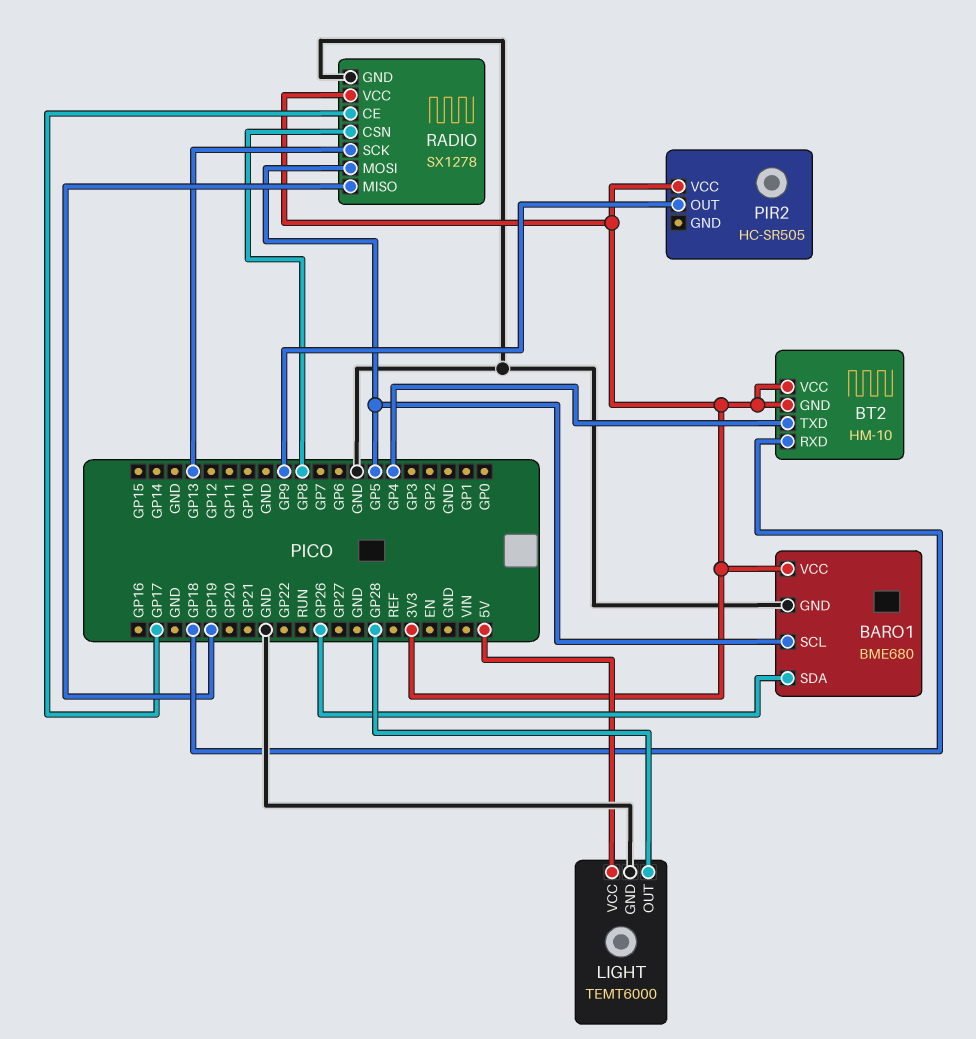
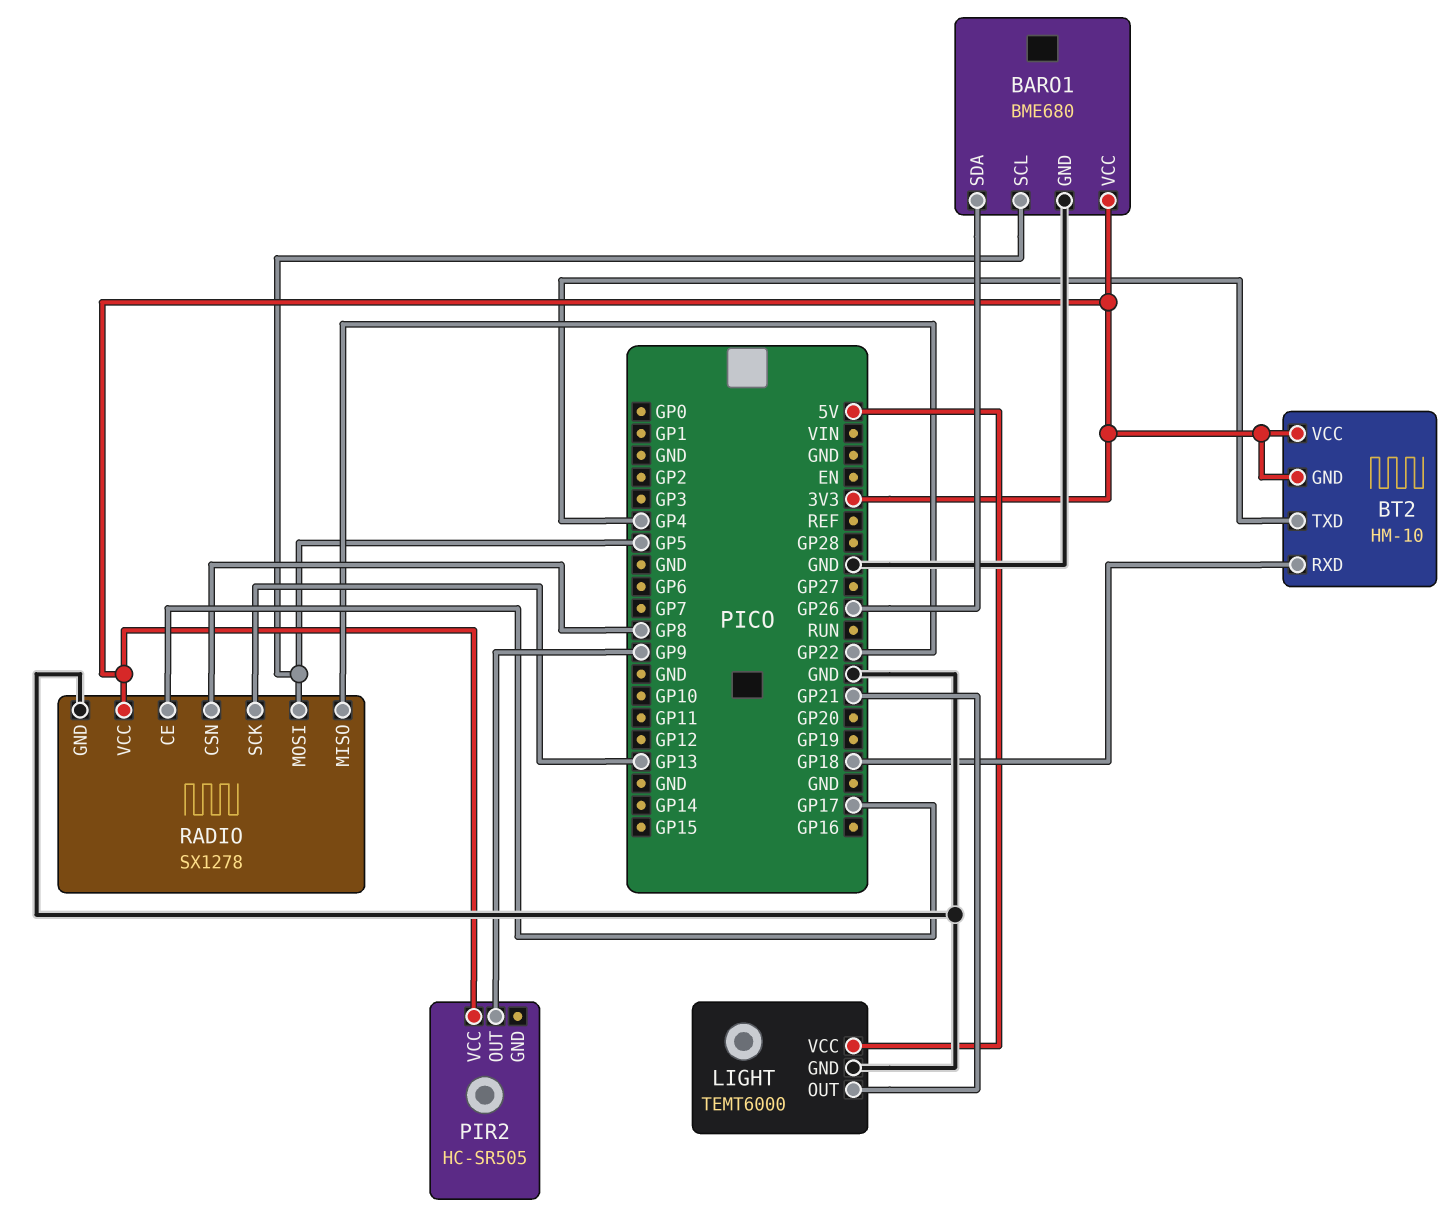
LIGHT pin OUT: GP28 -> GP21
RADIO pin MISO: GP19 -> GP22

